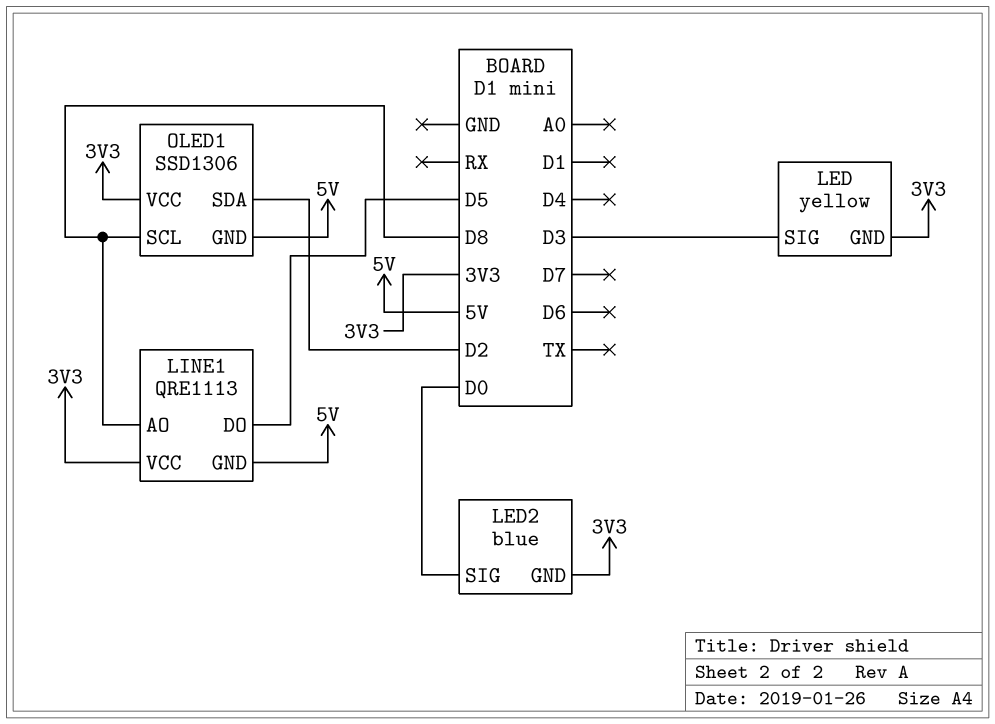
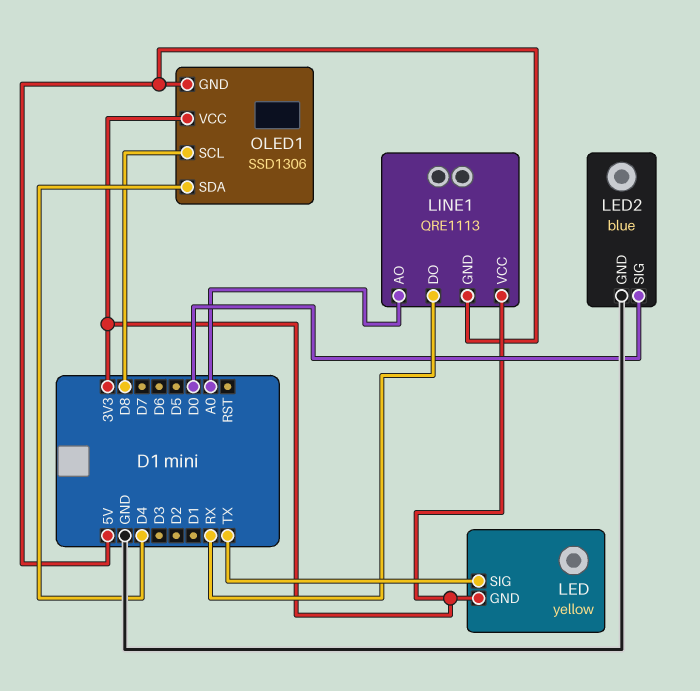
LED pin SIG: D3 -> TX
LED2 pin GND: 3V3 -> GND
LINE1 pin AO: D8 -> A0
LINE1 pin DO: D5 -> RX
OLED1 pin SDA: D2 -> D4

